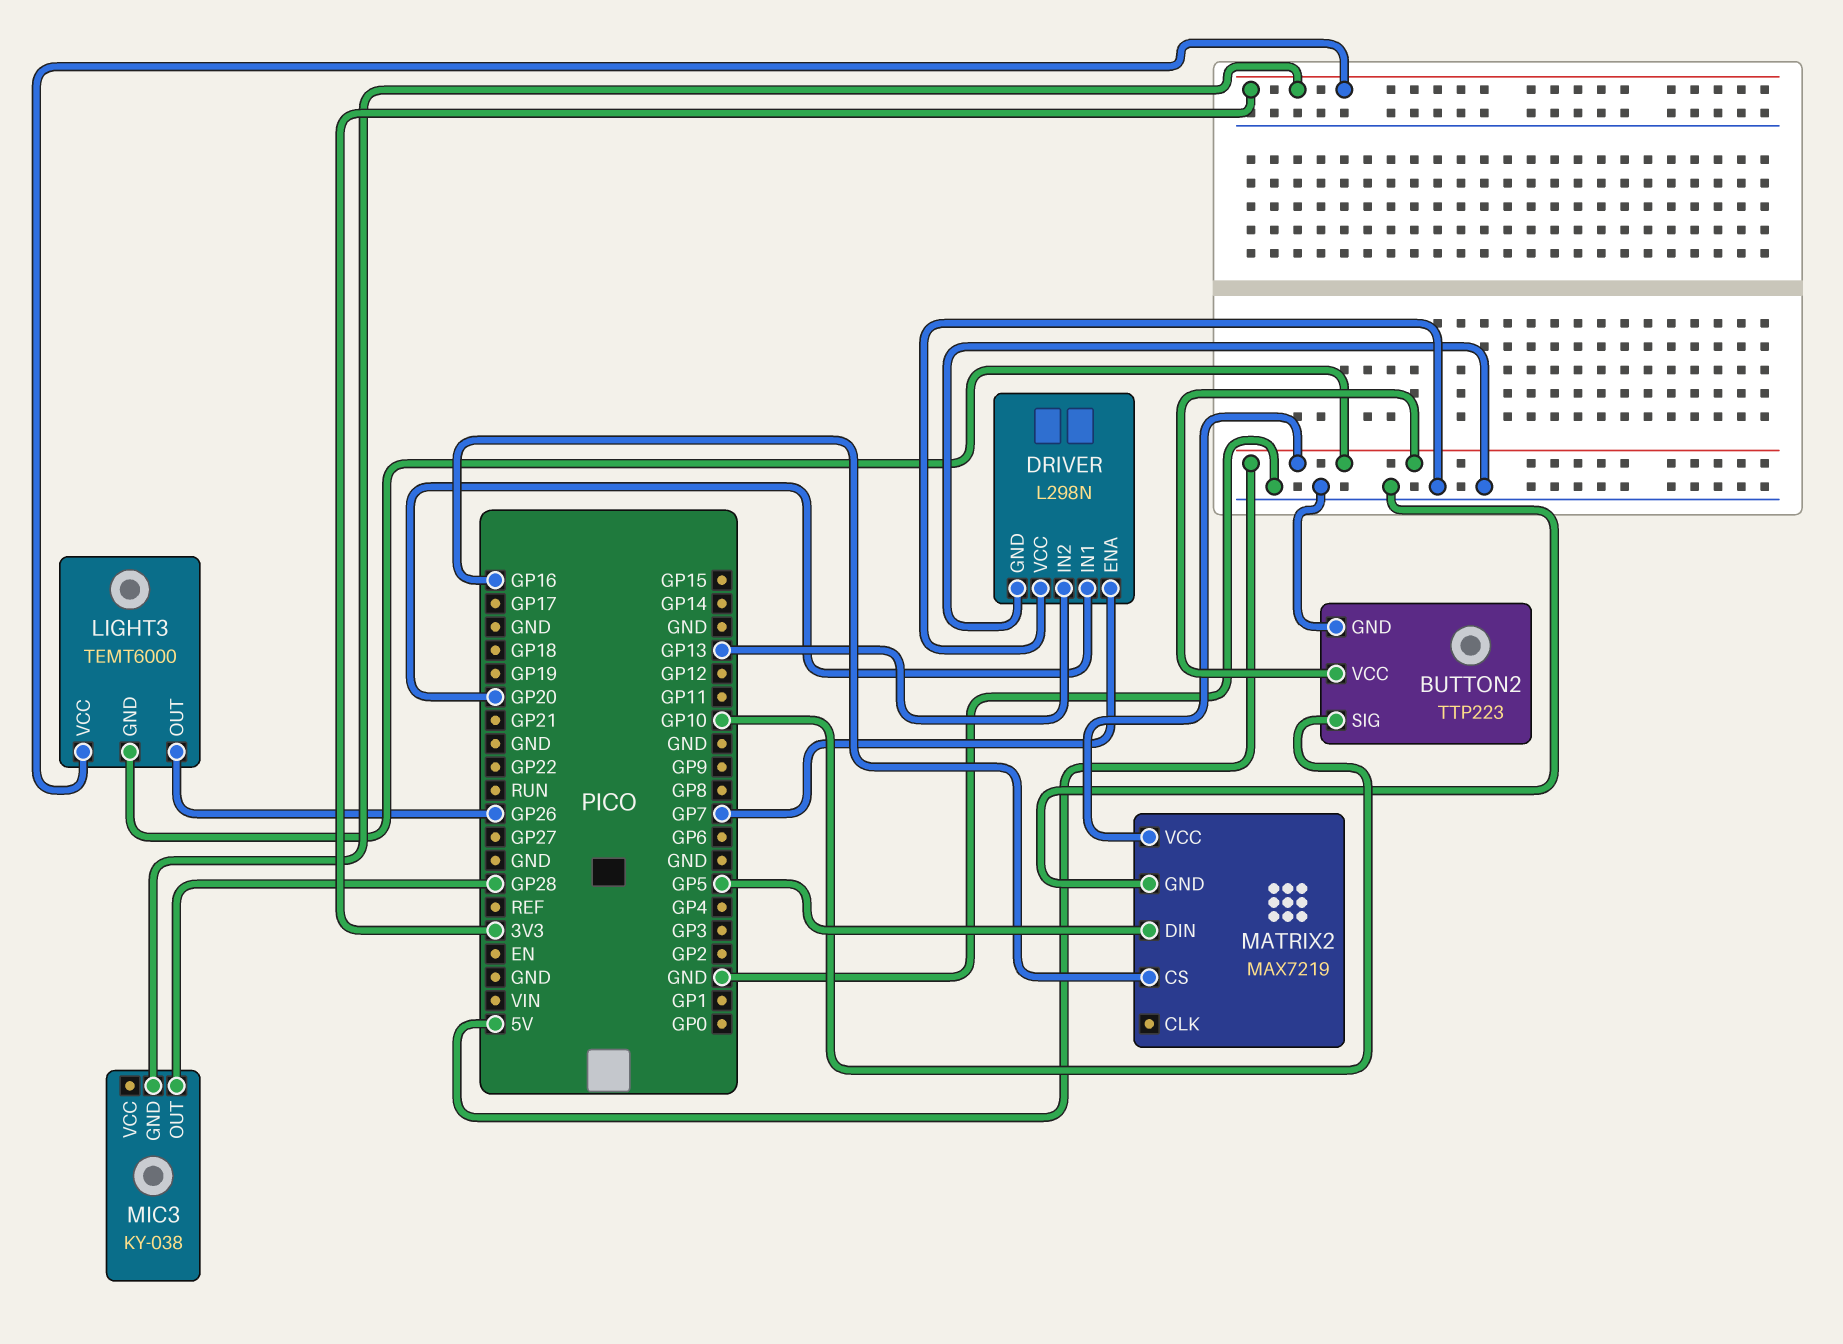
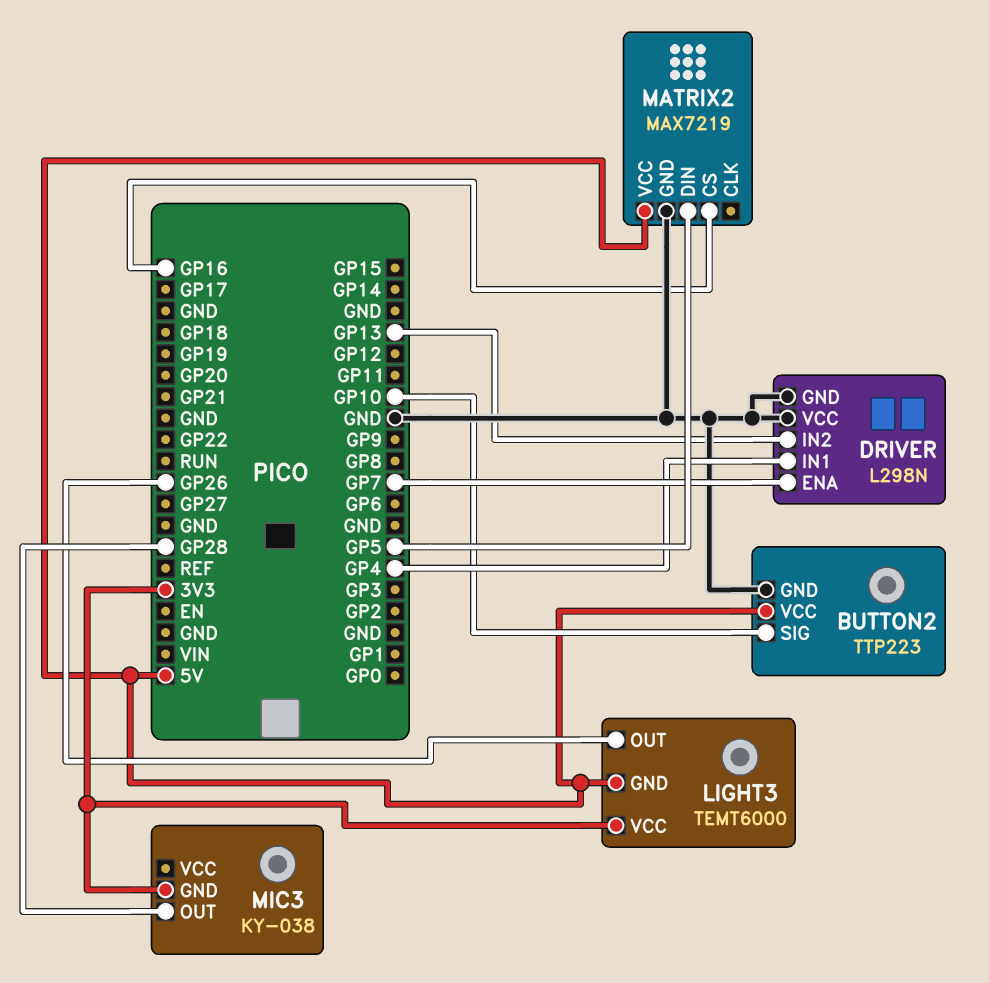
DRIVER pin IN1: GP20 -> GP4

